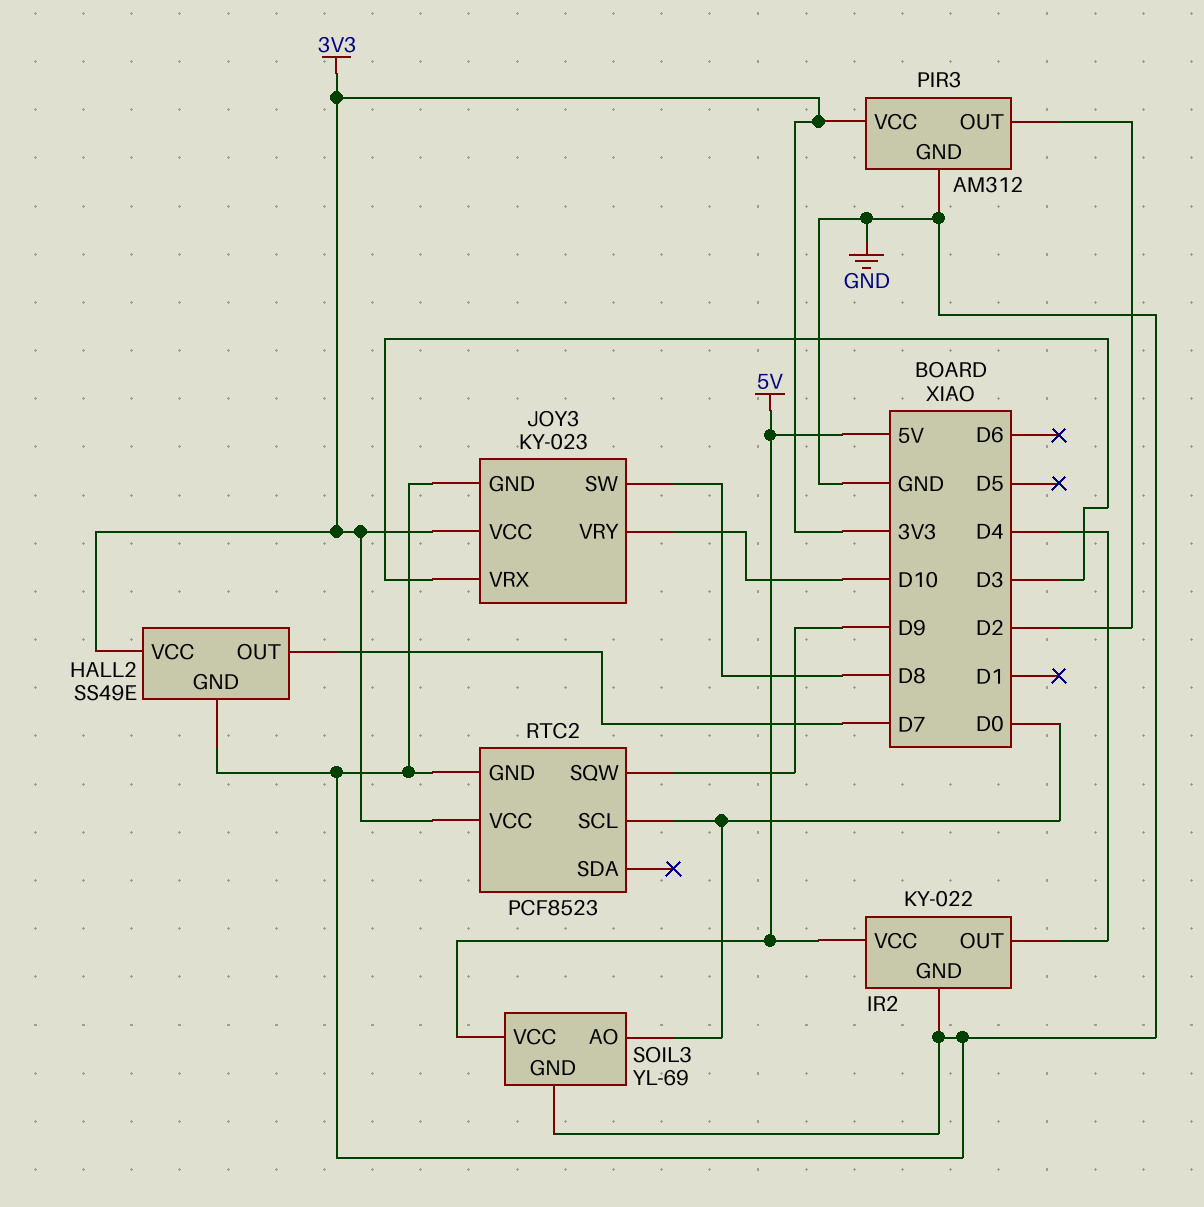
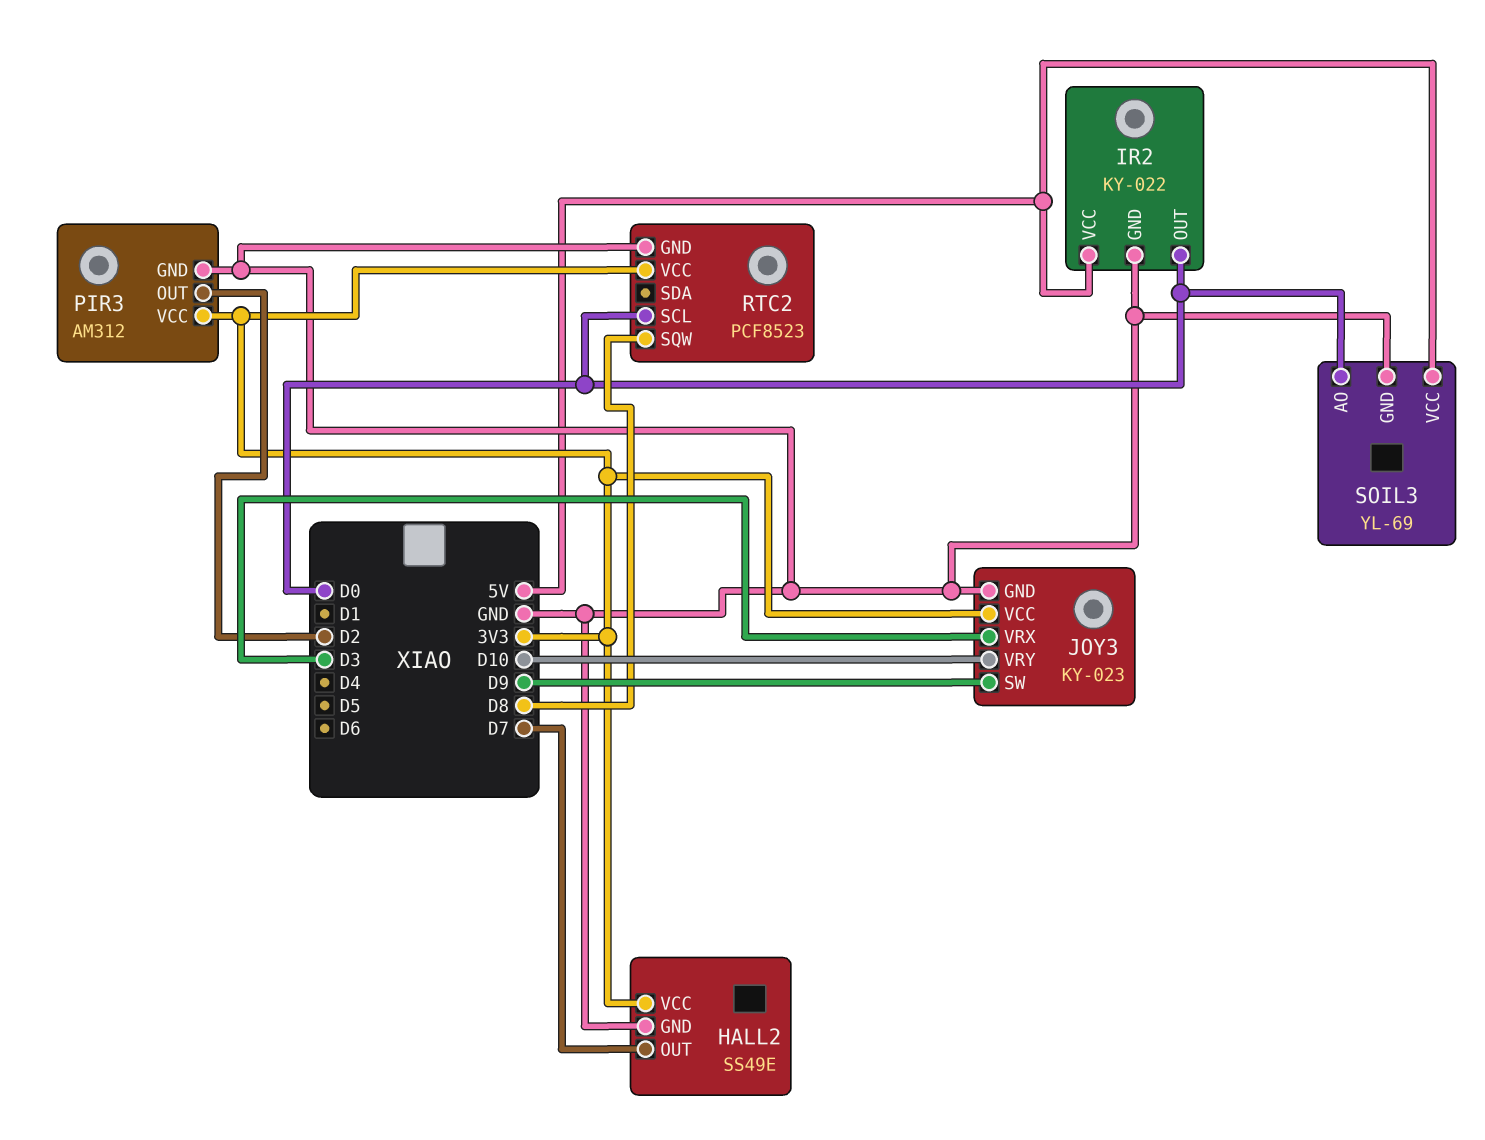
IR2 pin OUT: D4 -> D0
JOY3 pin SW: D8 -> D9
RTC2 pin SQW: D9 -> D8

